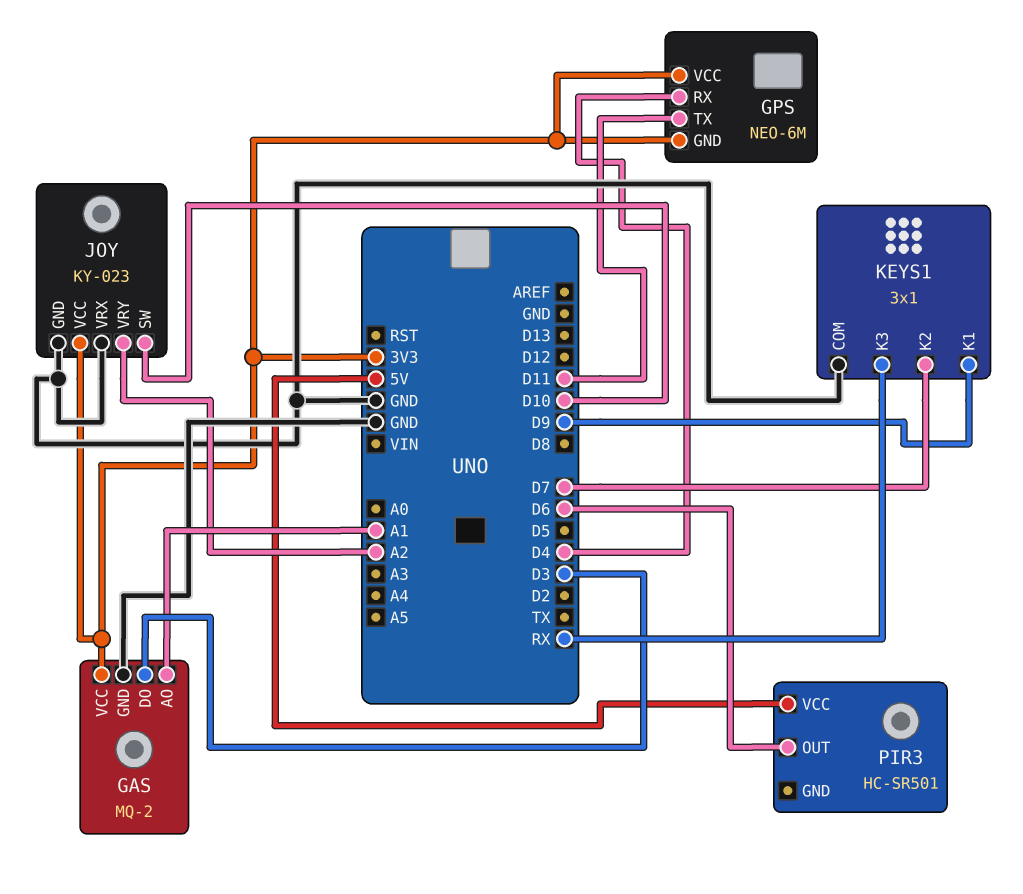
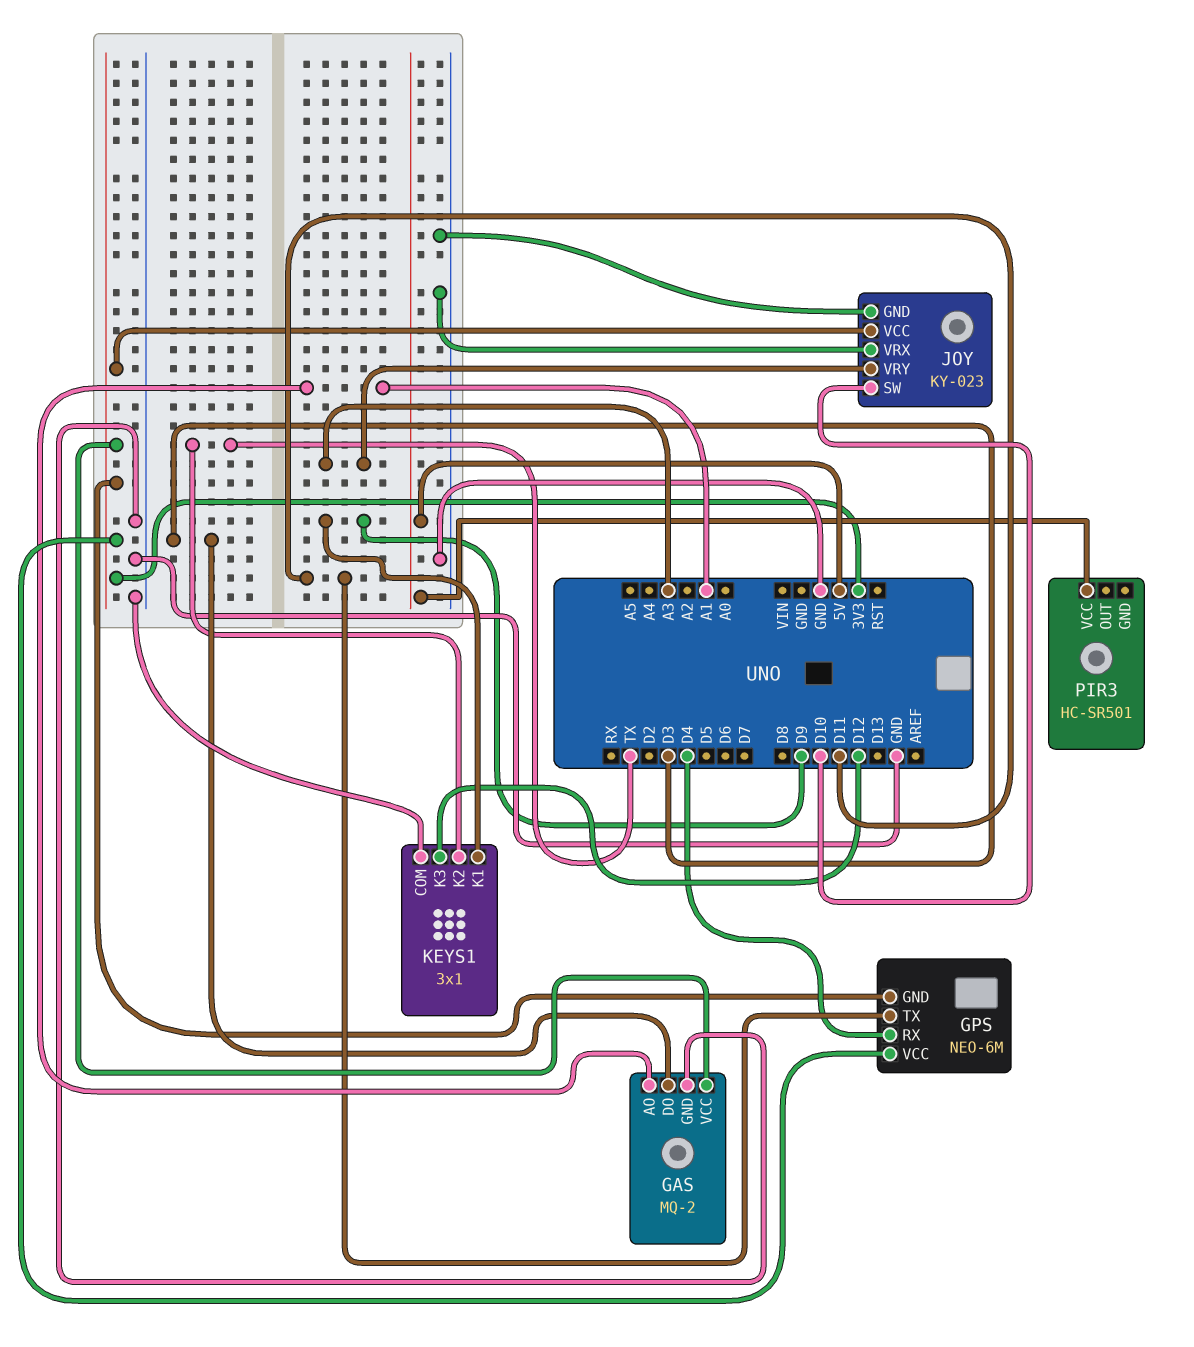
JOY pin VRY: A2 -> A3
KEYS1 pin K2: D7 -> TX
KEYS1 pin K3: RX -> D12
PIR3 pin OUT: D6 -> none

